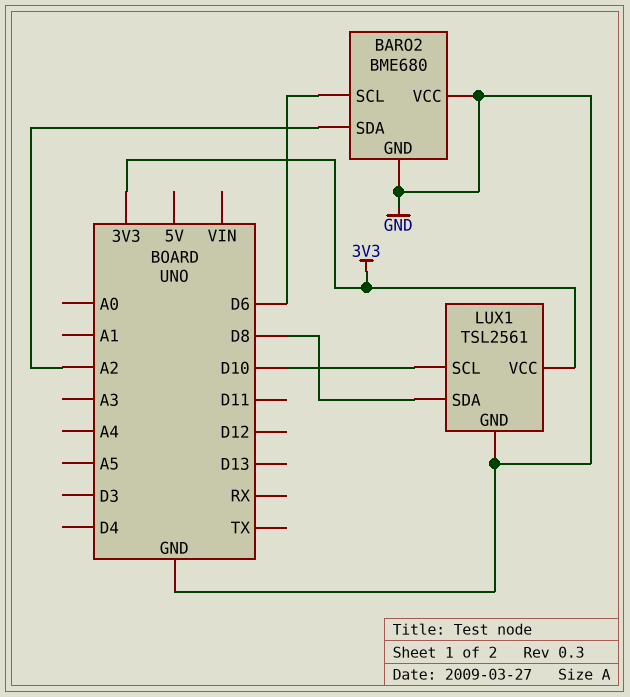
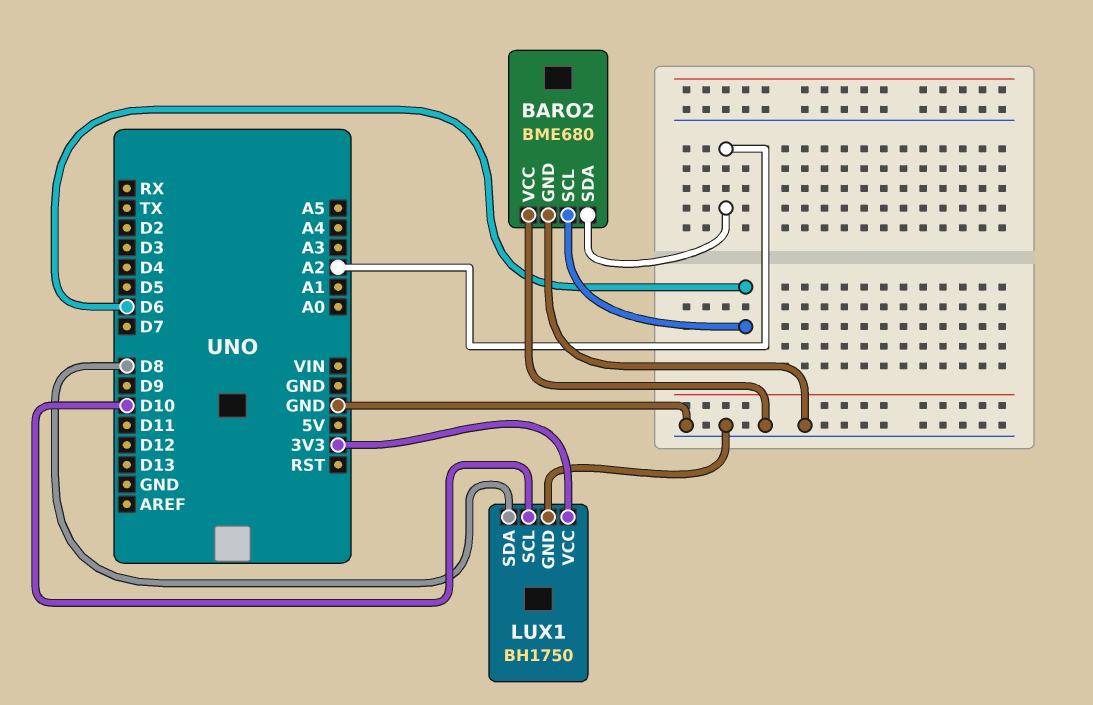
LUX1: TSL2561 -> BH1750

